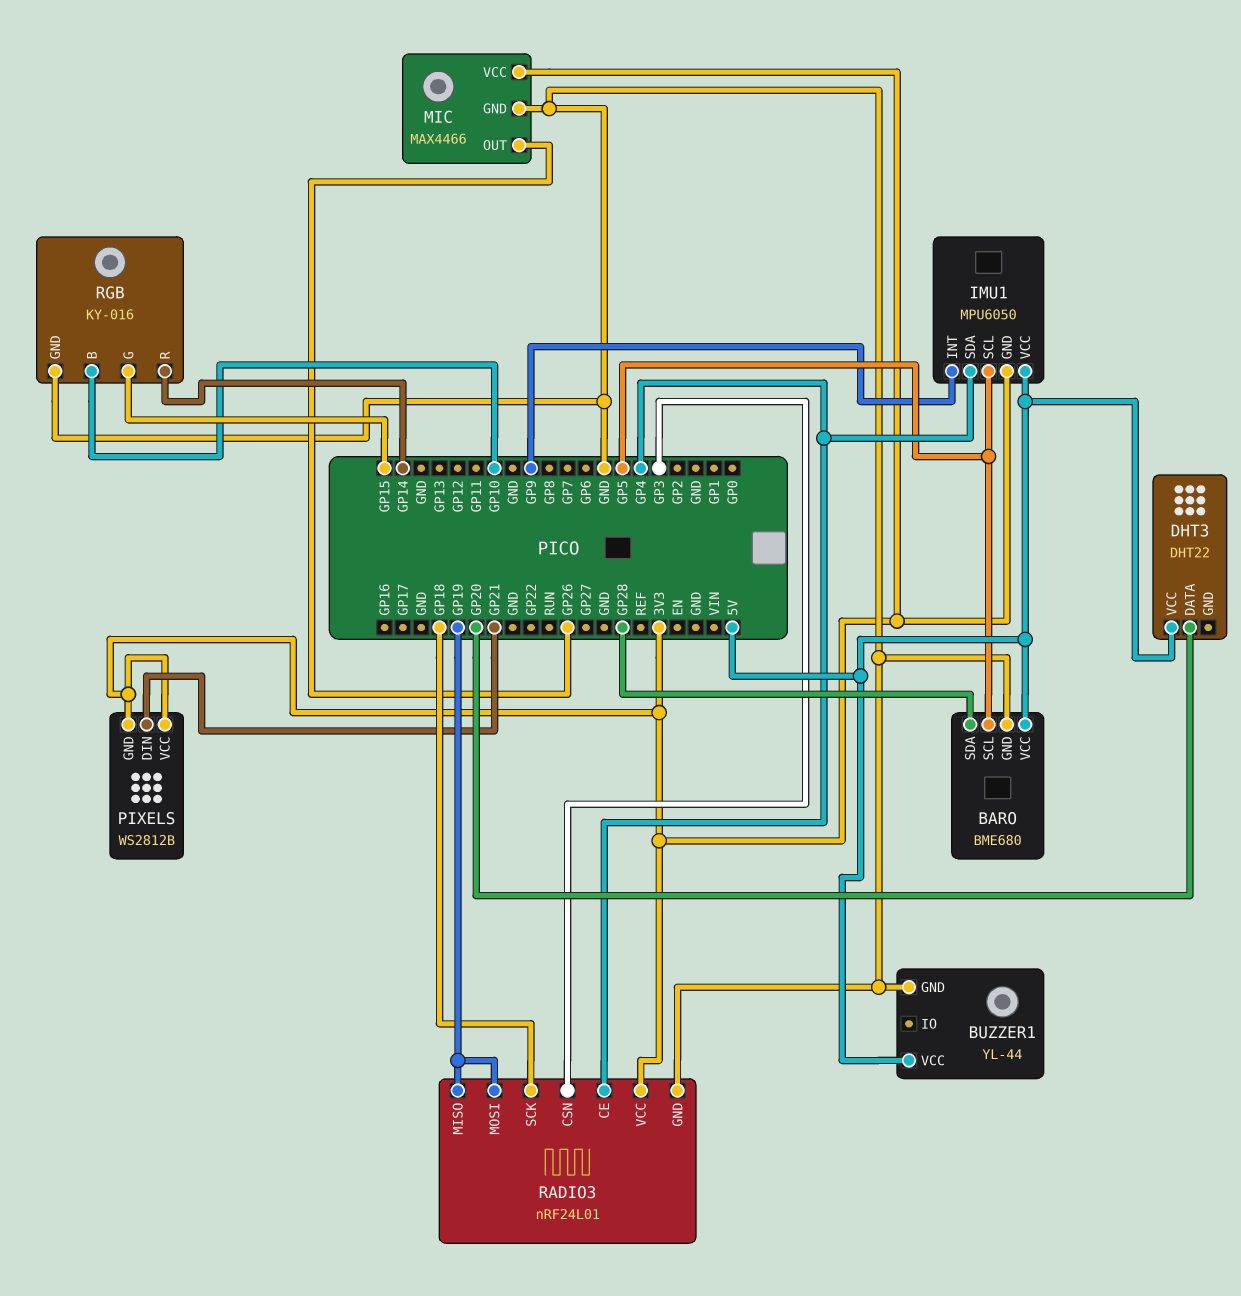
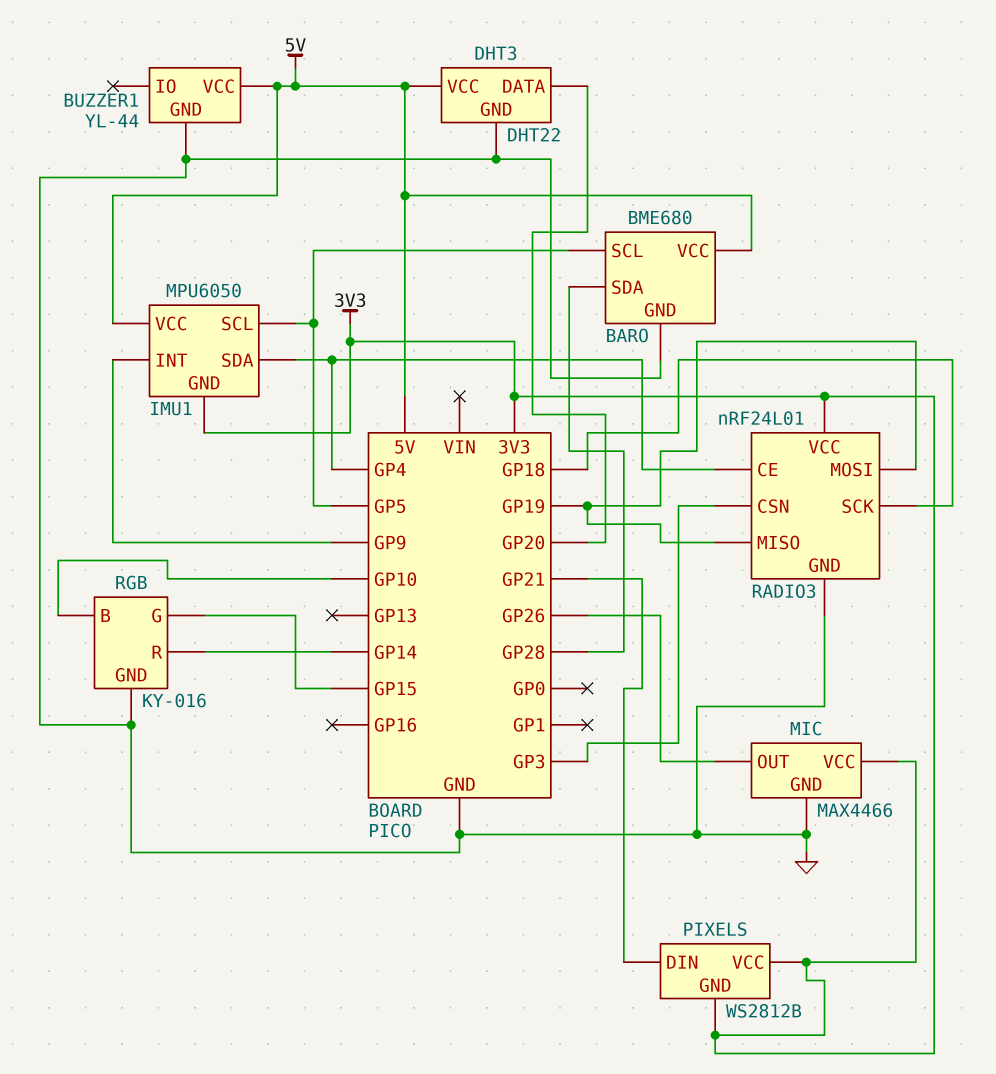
DHT3 pin GND: none -> GND

